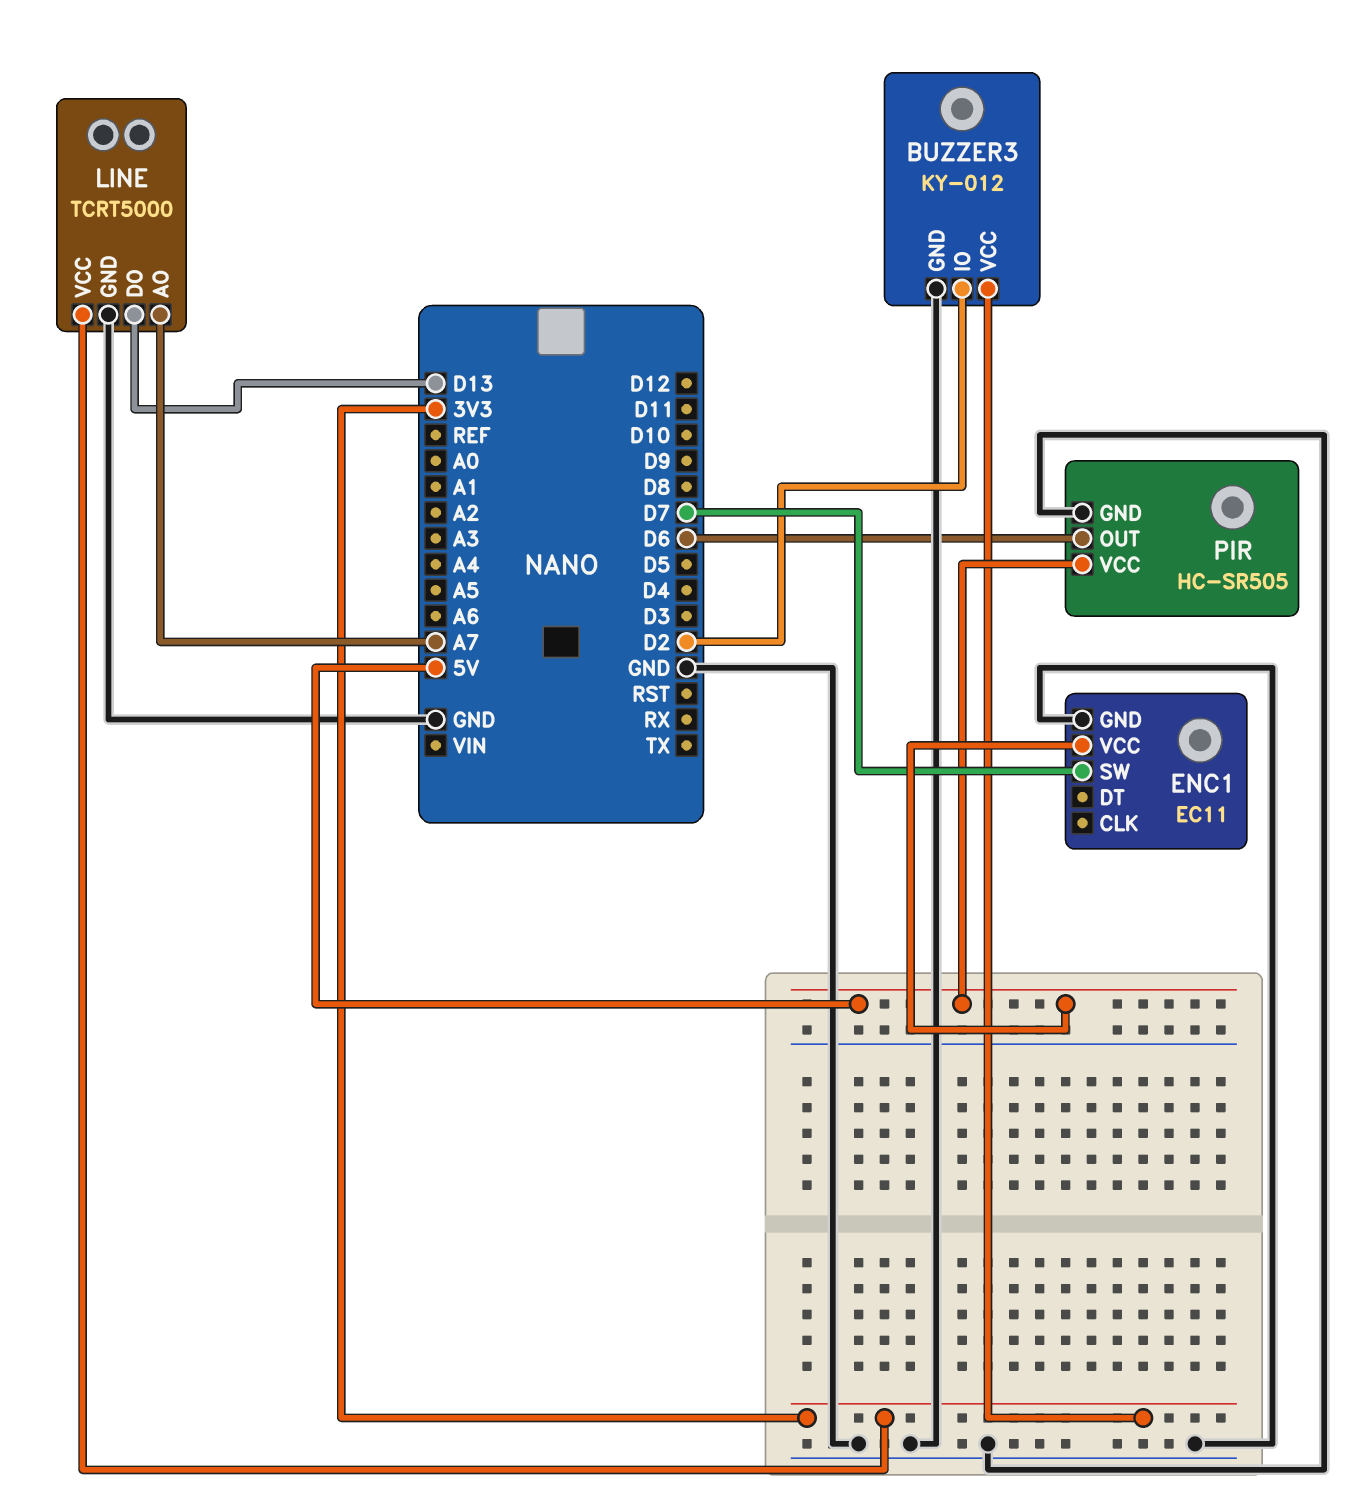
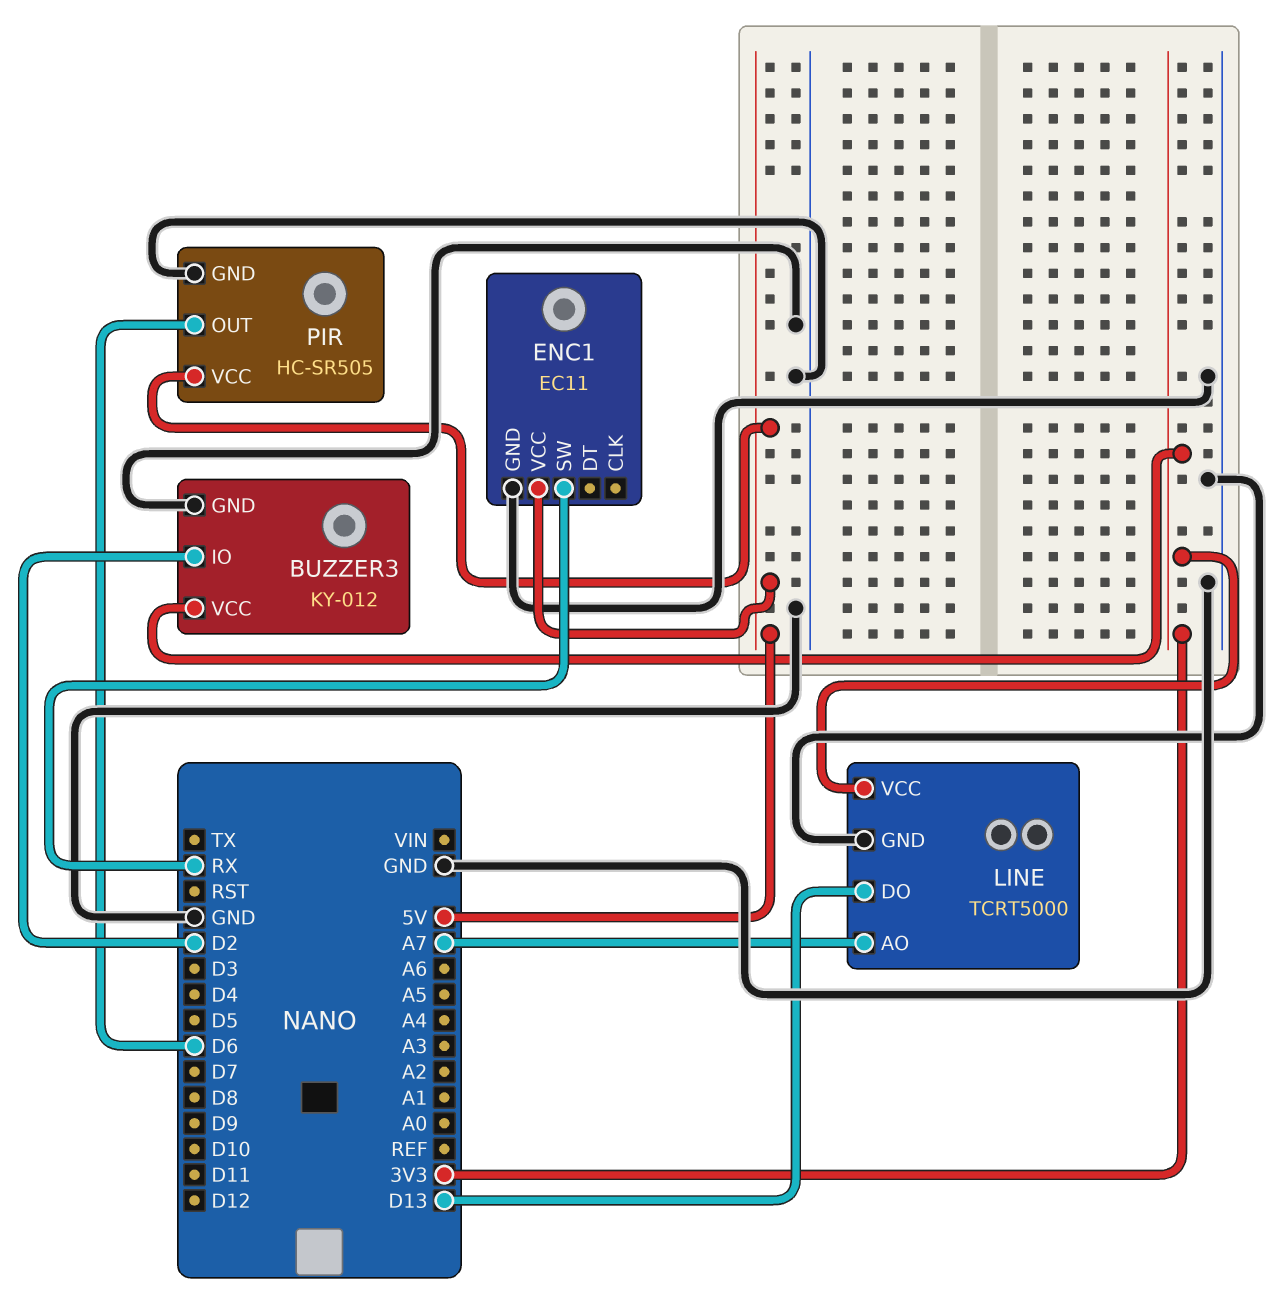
ENC1 pin SW: D7 -> RX

